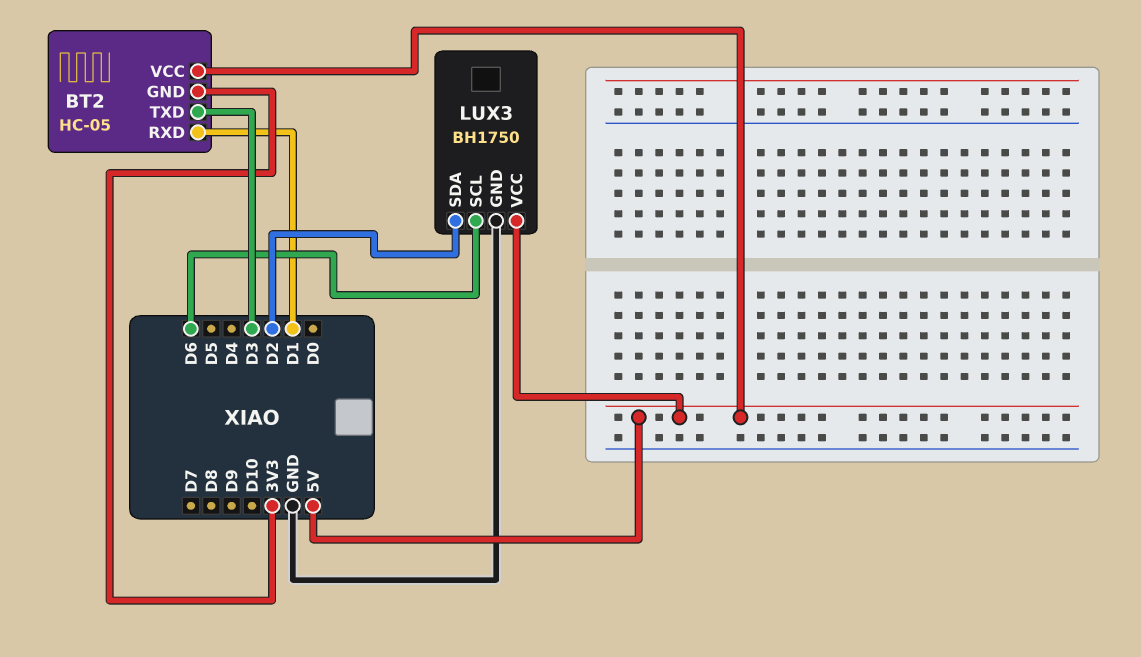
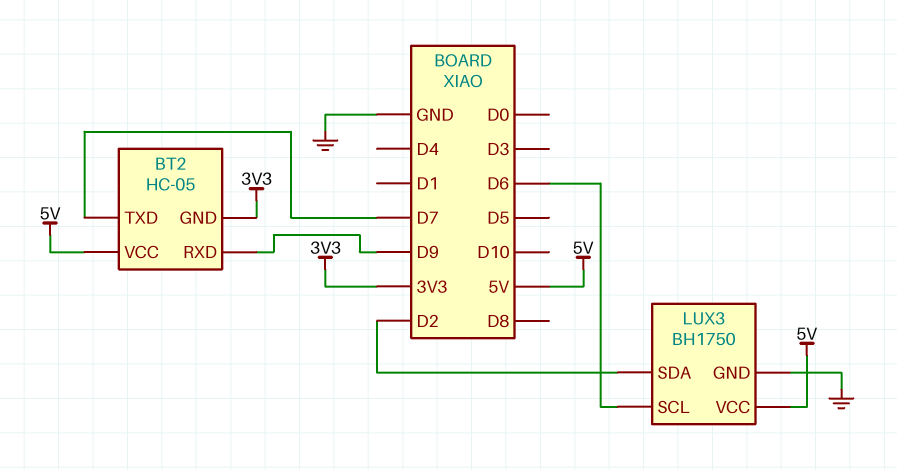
BT2 pin RXD: D1 -> D9
BT2 pin TXD: D3 -> D7

